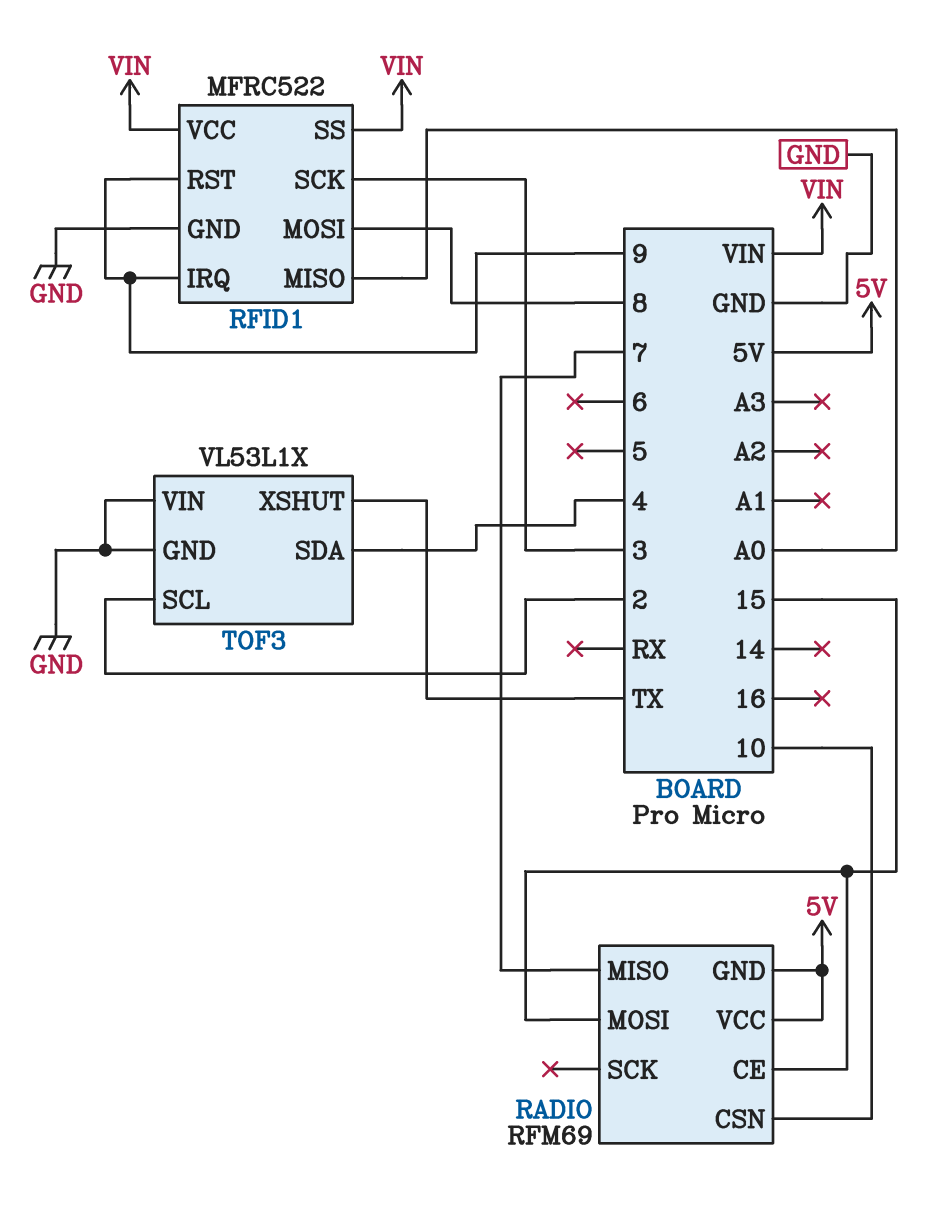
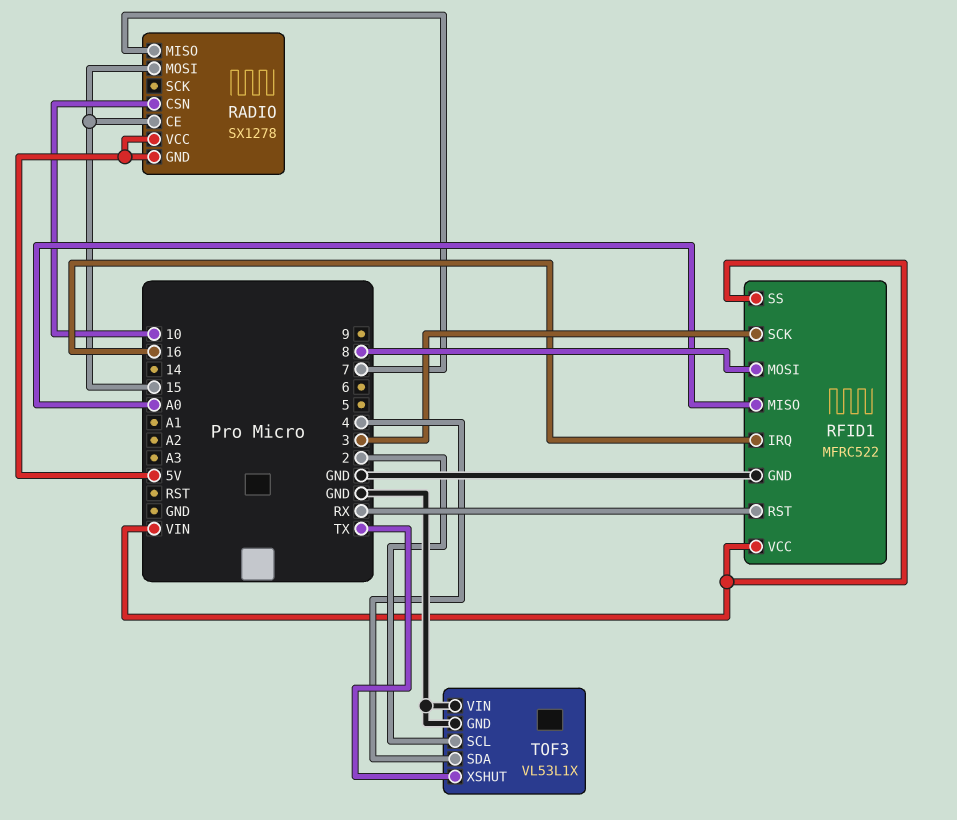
RADIO: RFM69 -> SX1278
RFID1 pin IRQ: 9 -> 16
RFID1 pin RST: 9 -> RX

